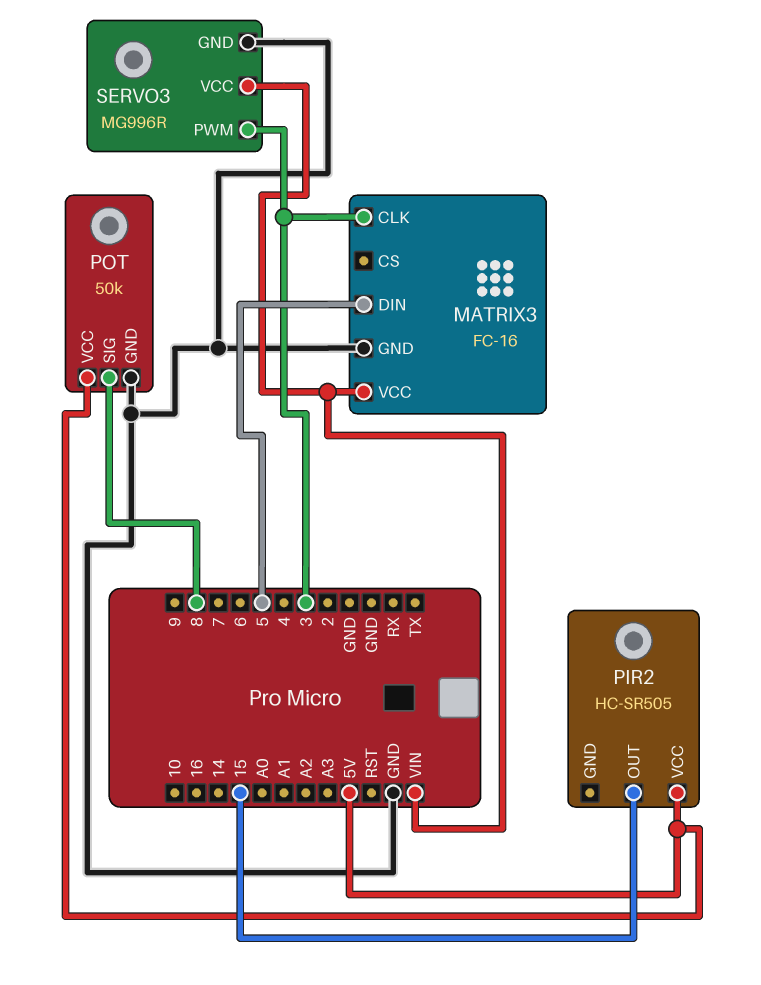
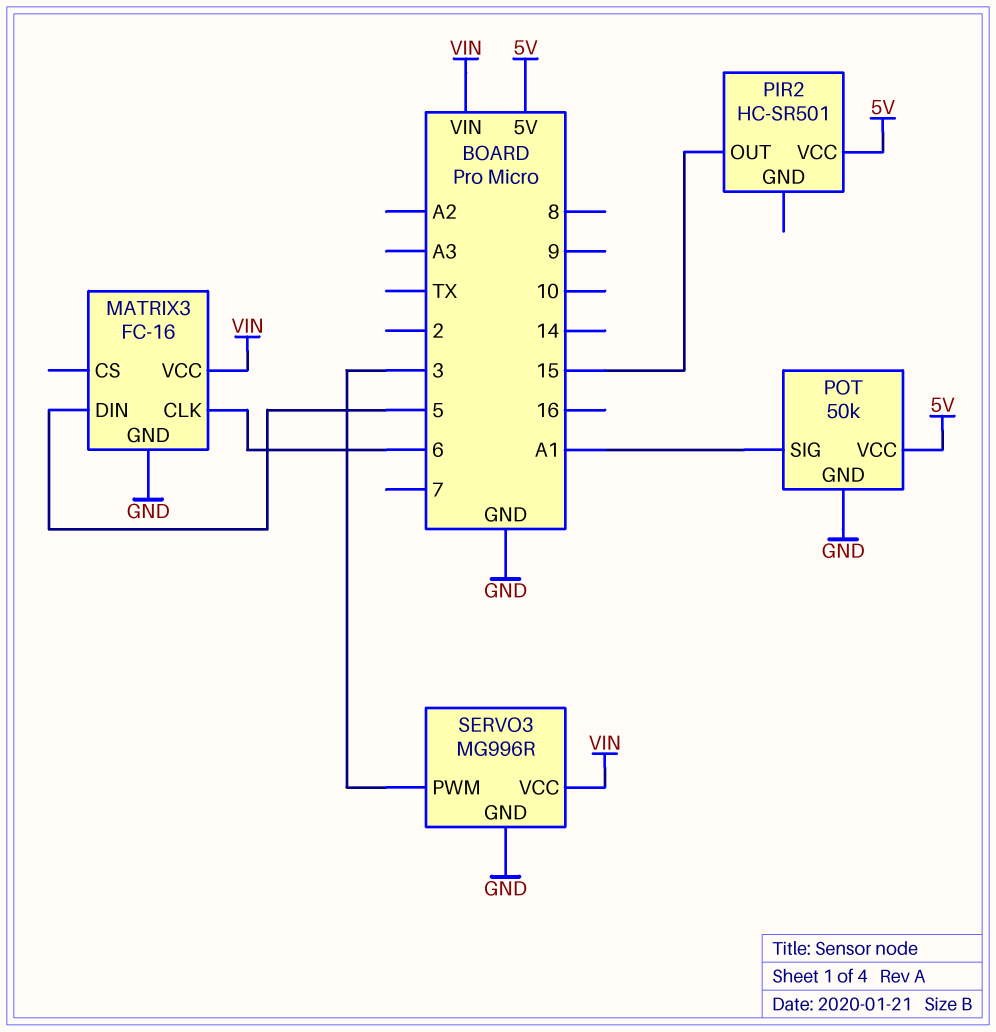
MATRIX3 pin CLK: 3 -> 6
PIR2: HC-SR505 -> HC-SR501
POT pin SIG: 8 -> A1

